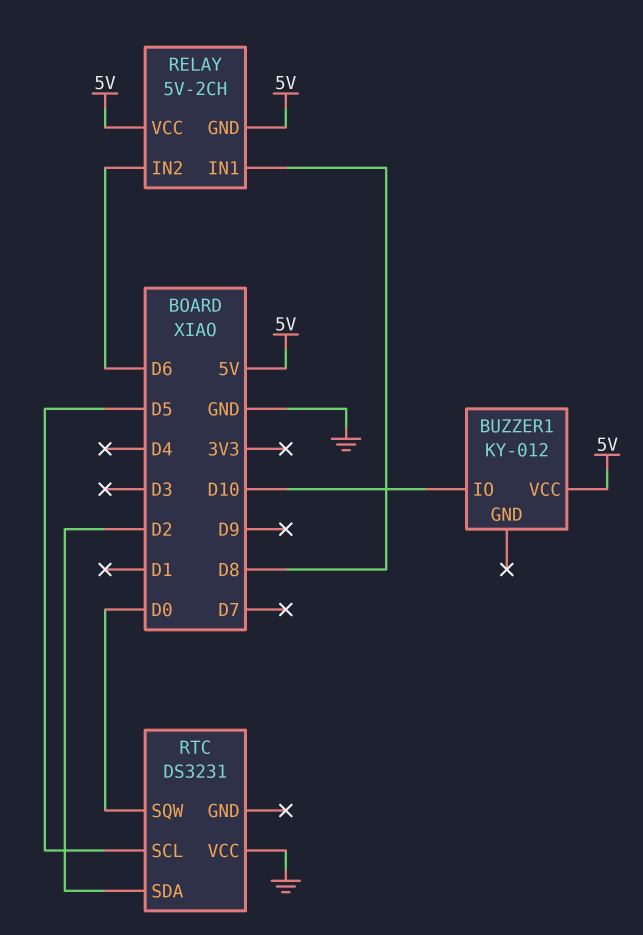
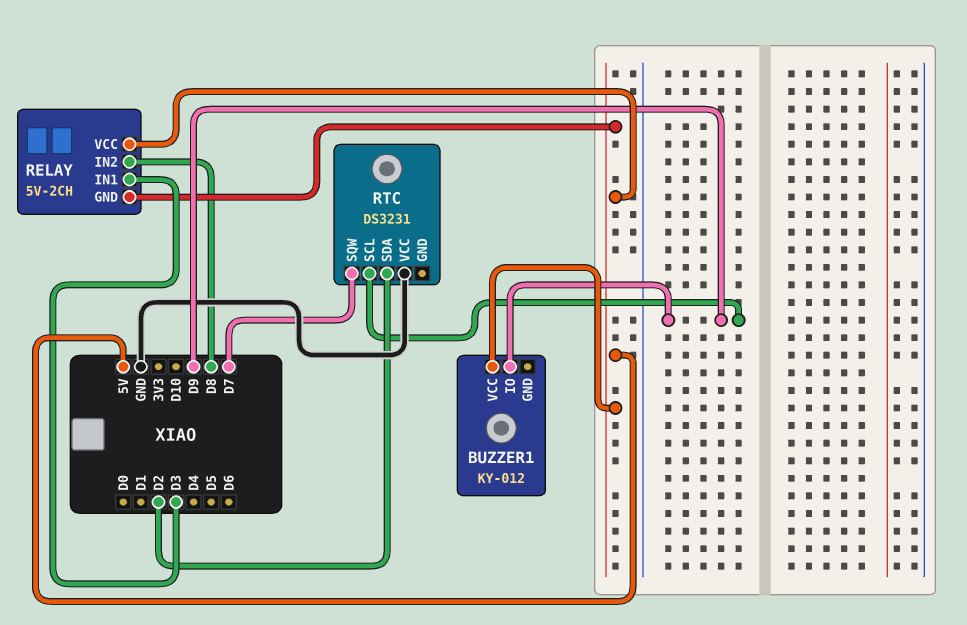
BUZZER1 pin IO: D10 -> D9
RELAY pin IN1: D8 -> D3
RELAY pin IN2: D6 -> D8
RTC pin SCL: D5 -> D9
RTC pin SQW: D0 -> D7

